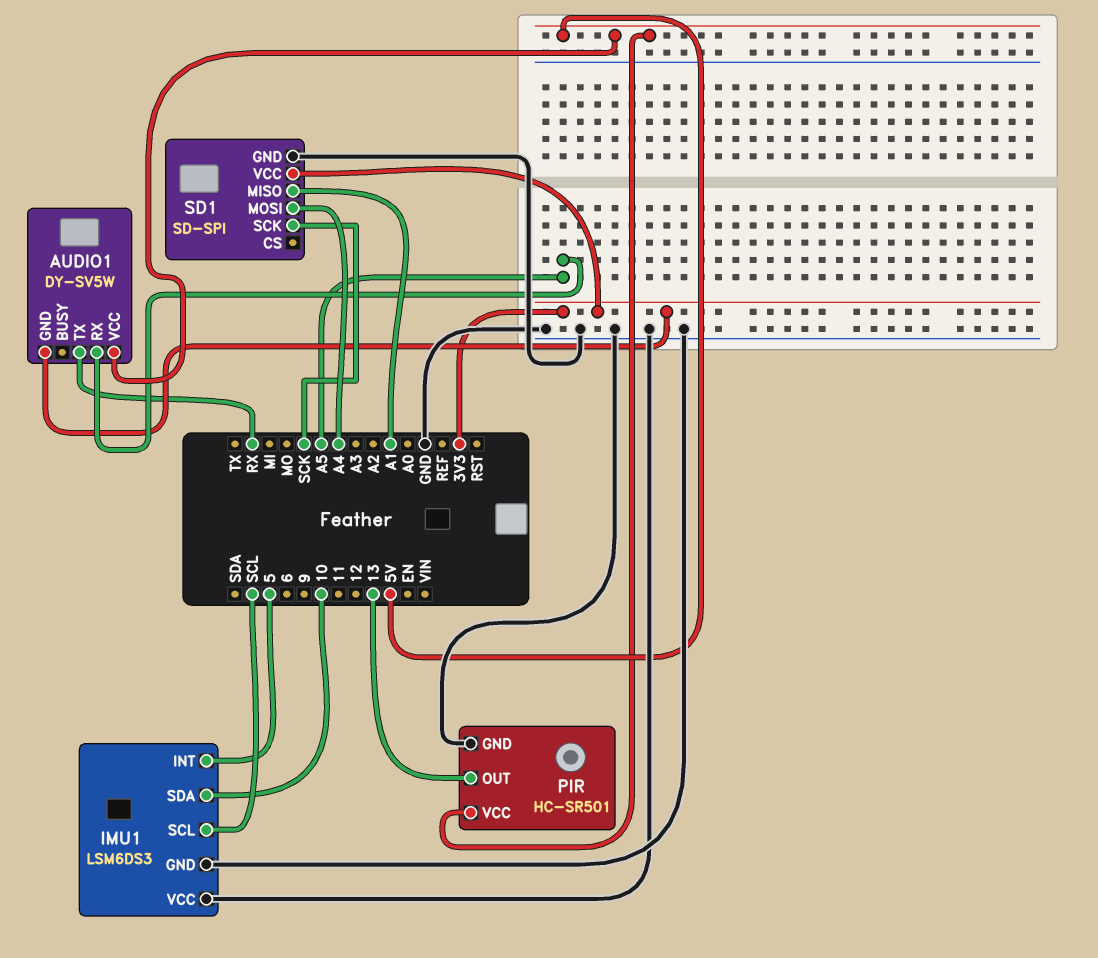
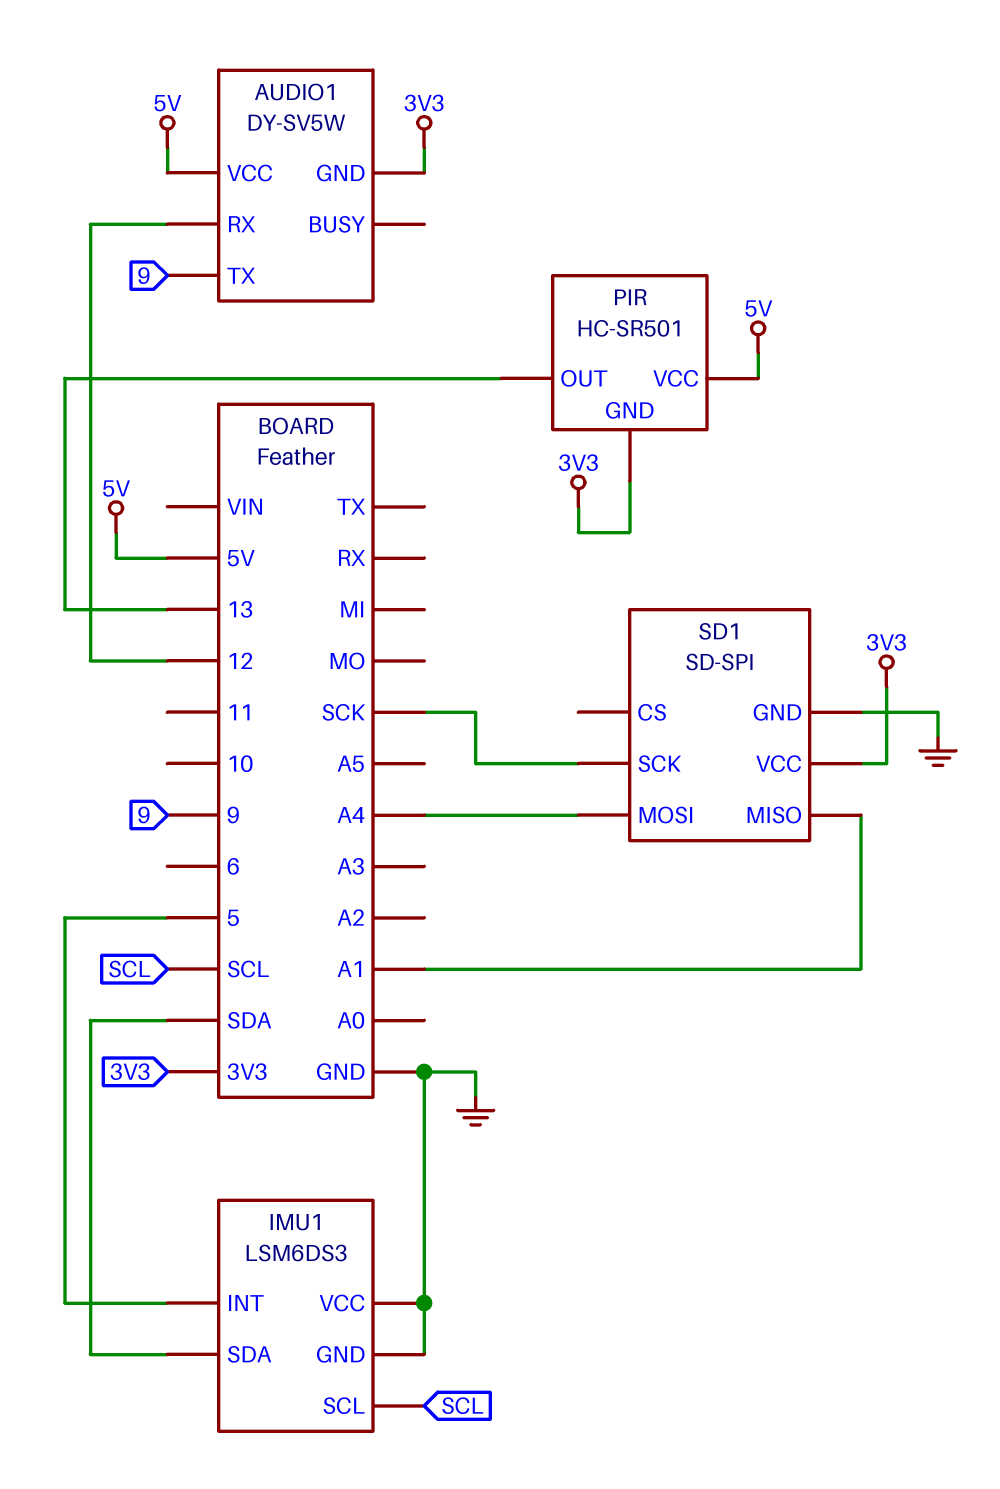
AUDIO1 pin RX: A5 -> 12
AUDIO1 pin TX: RX -> 9
IMU1 pin SDA: 10 -> SDA
PIR pin GND: GND -> 3V3

